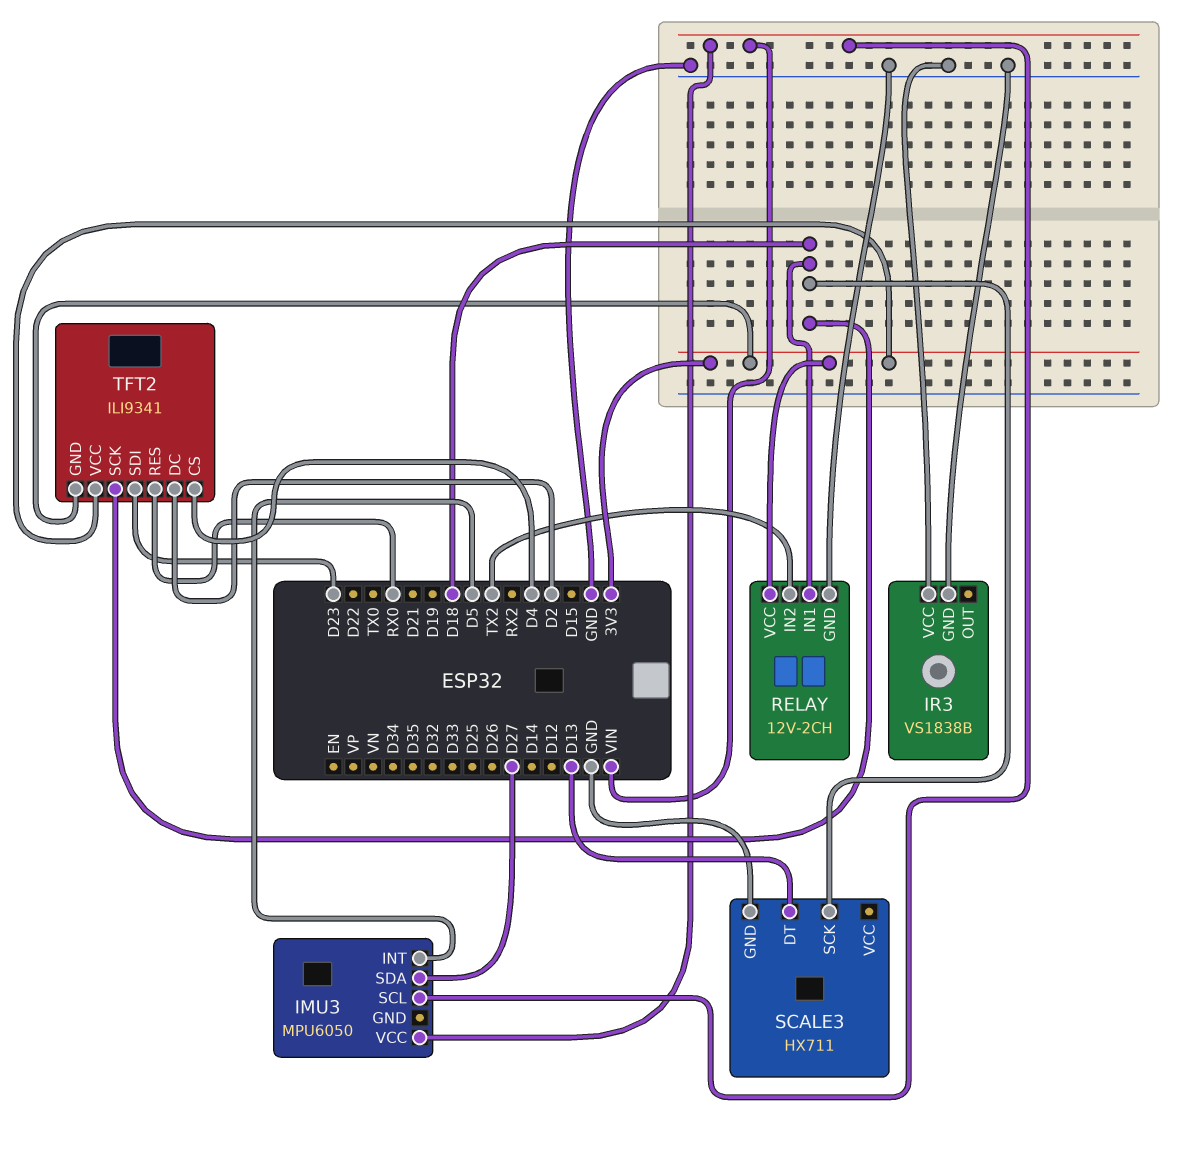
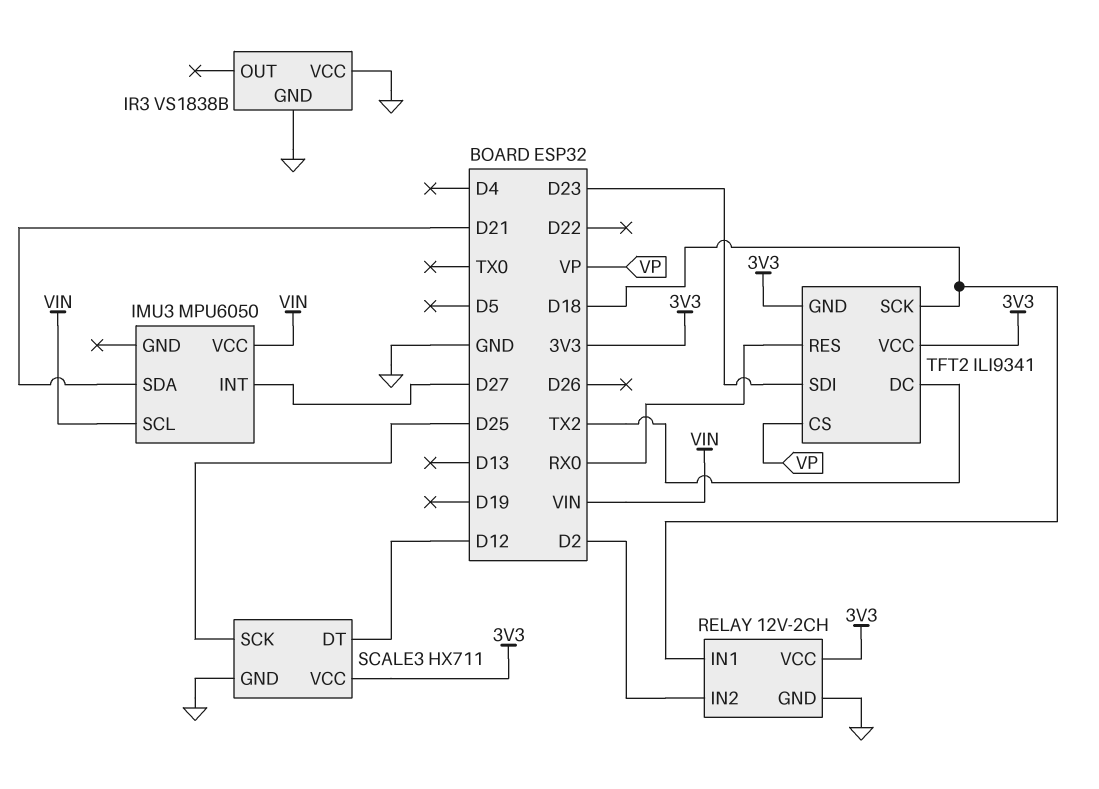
IMU3 pin INT: D5 -> D27
IMU3 pin SDA: D27 -> D21
RELAY pin IN2: TX2 -> D2
SCALE3 pin DT: D13 -> D12
SCALE3 pin SCK: D18 -> D25
SCALE3 pin VCC: none -> 3V3
TFT2 pin CS: D4 -> VP
TFT2 pin DC: D2 -> TX2

